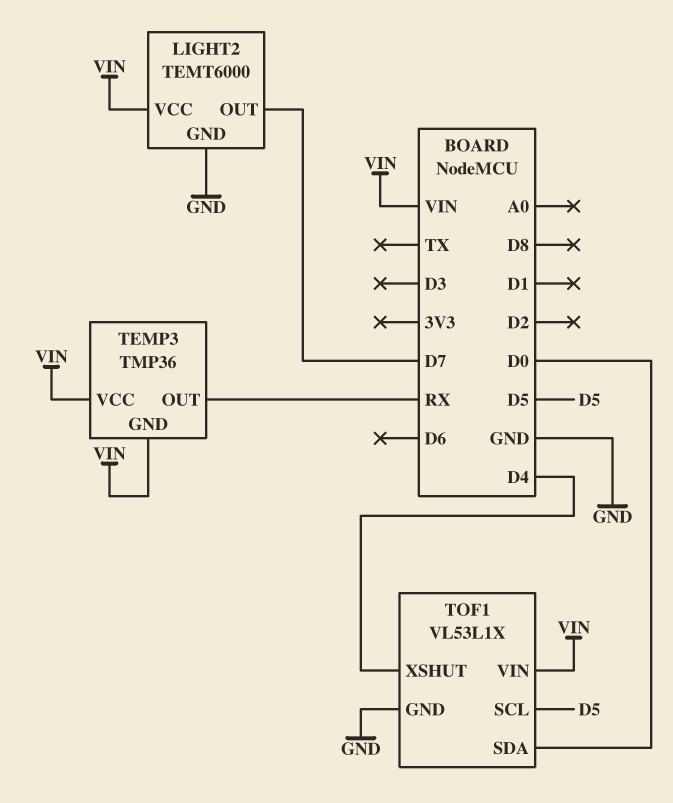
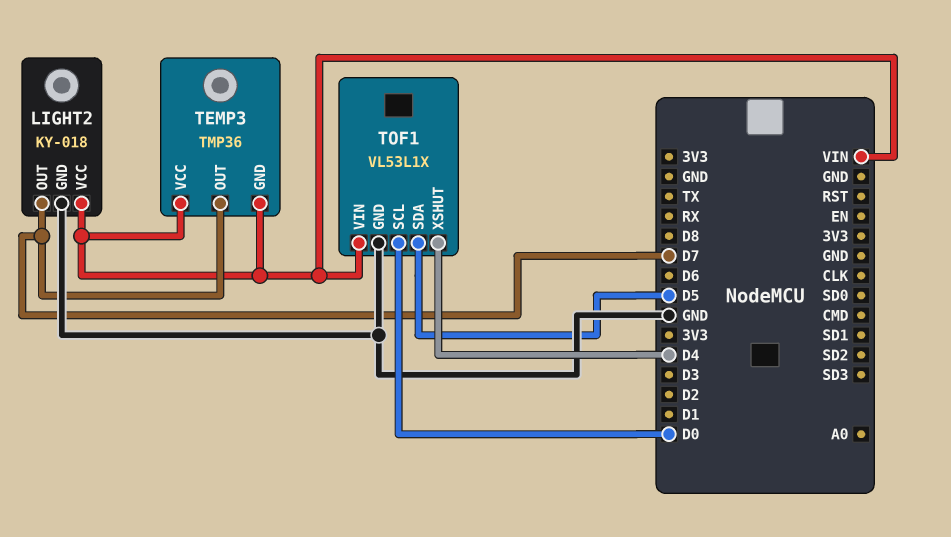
LIGHT2: TEMT6000 -> KY-018
TEMP3 pin OUT: RX -> D7
TOF1 pin SCL: D5 -> D0
TOF1 pin SDA: D0 -> D5

